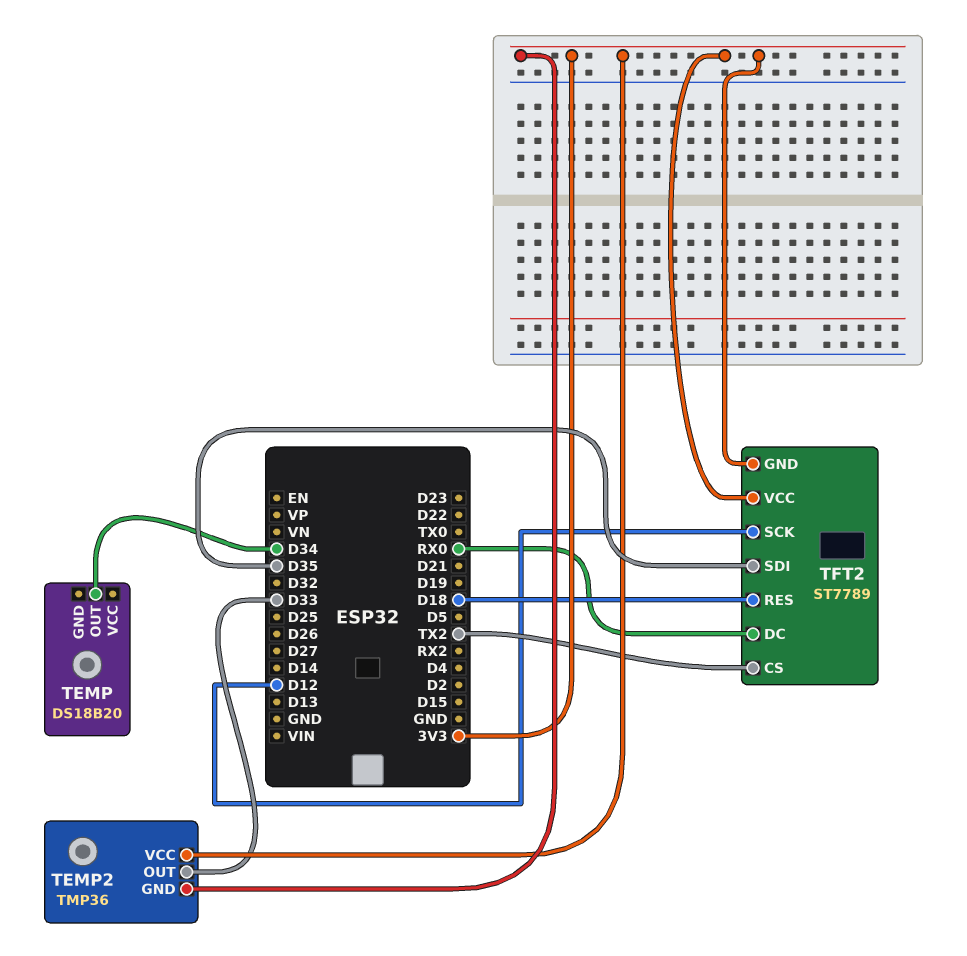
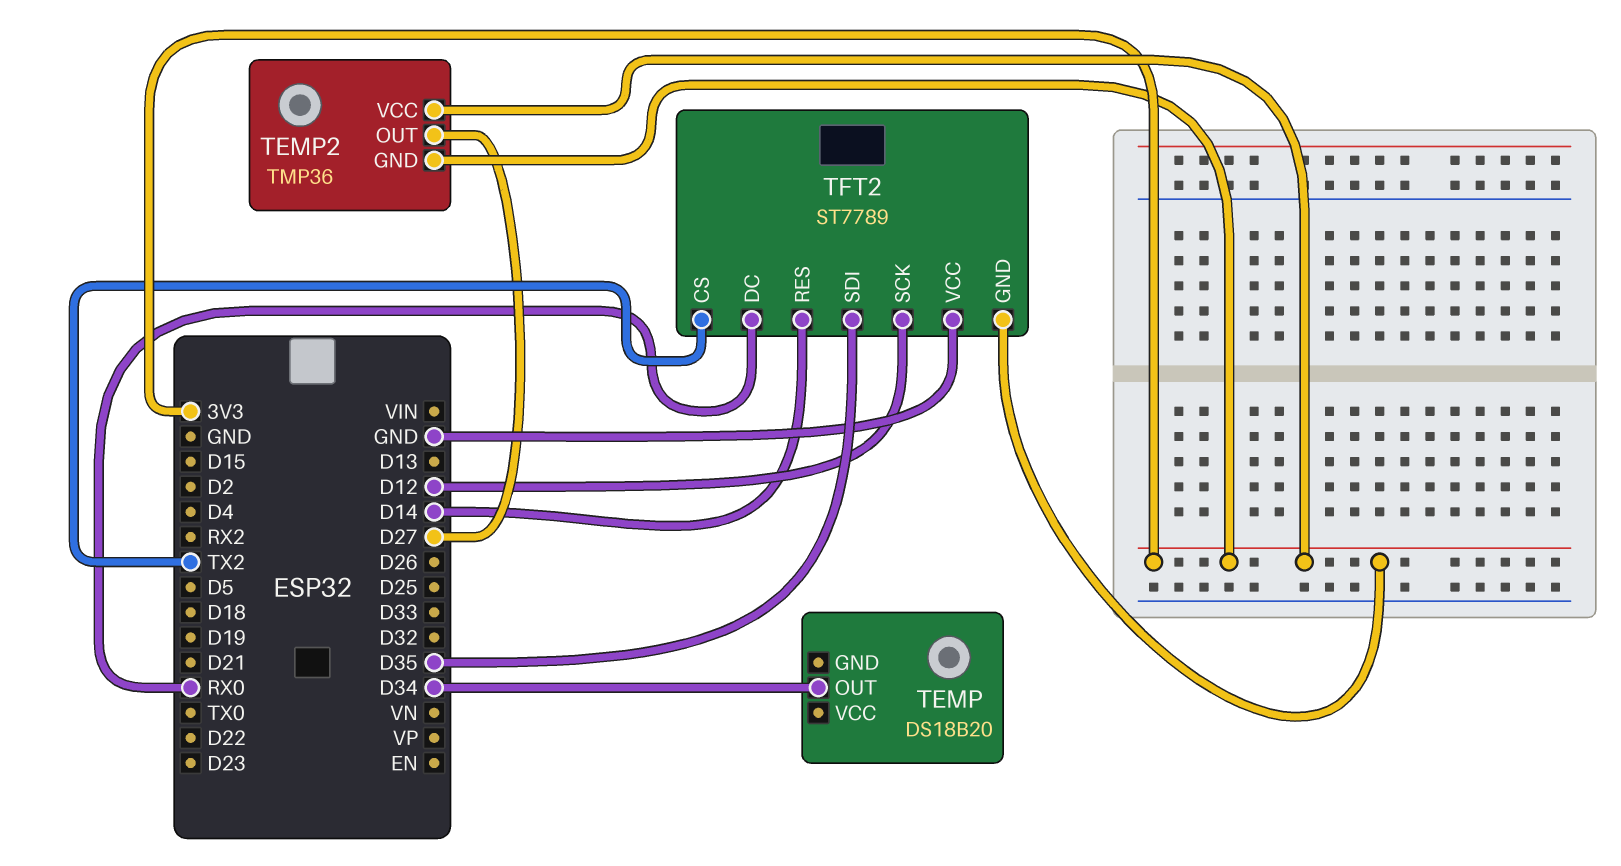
TEMP2 pin OUT: D33 -> D27
TFT2 pin RES: D18 -> D14
TFT2 pin VCC: 3V3 -> GND

